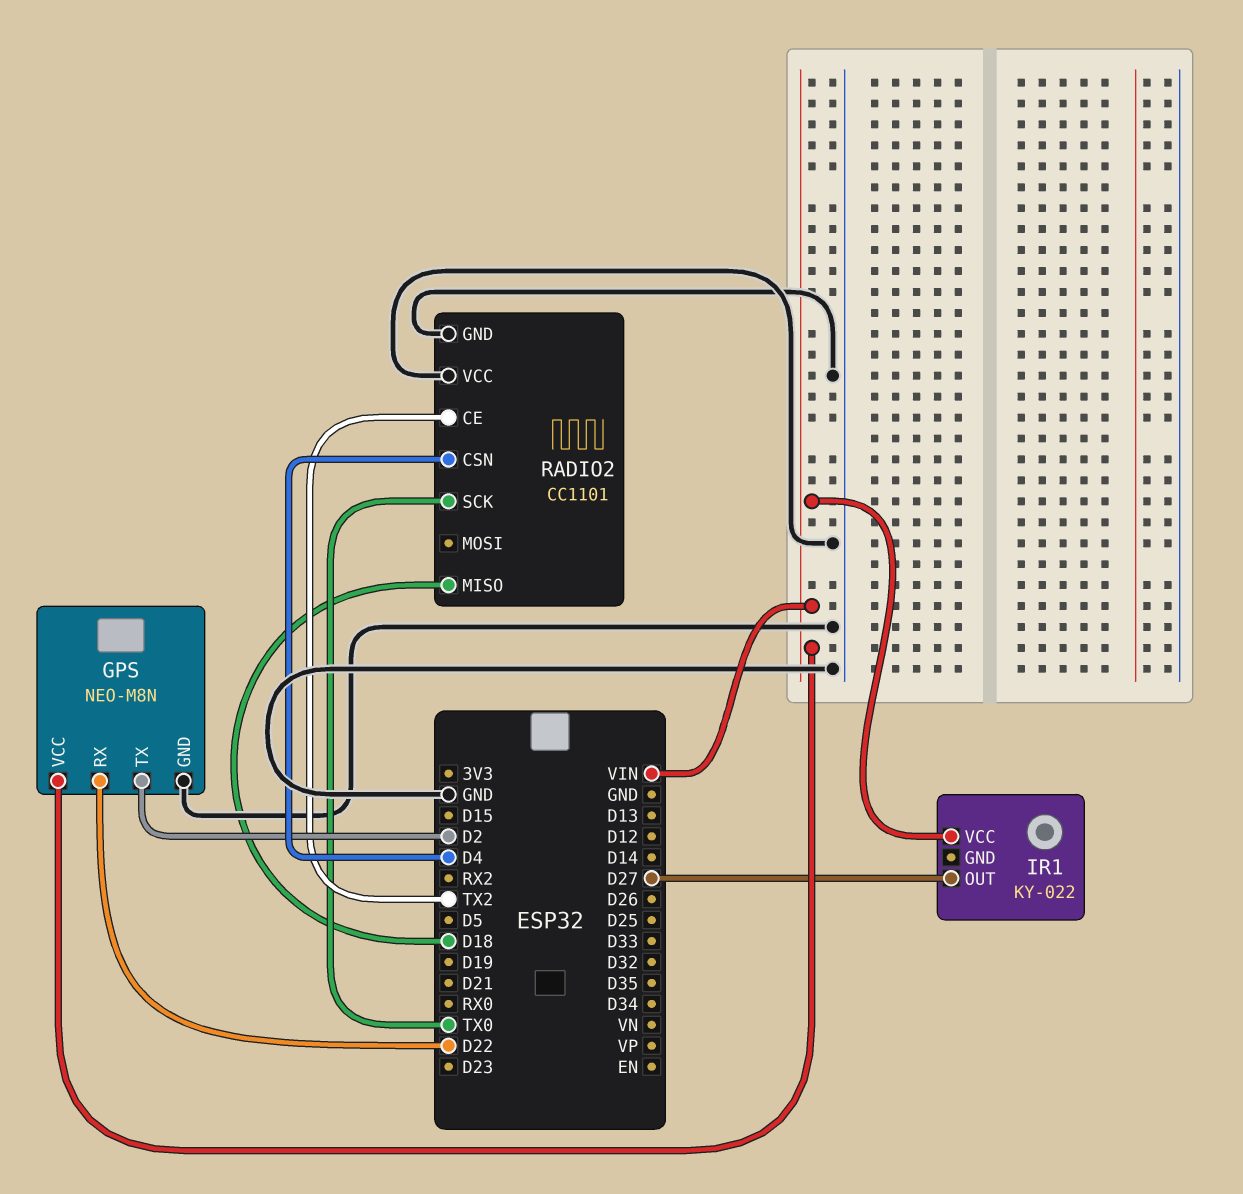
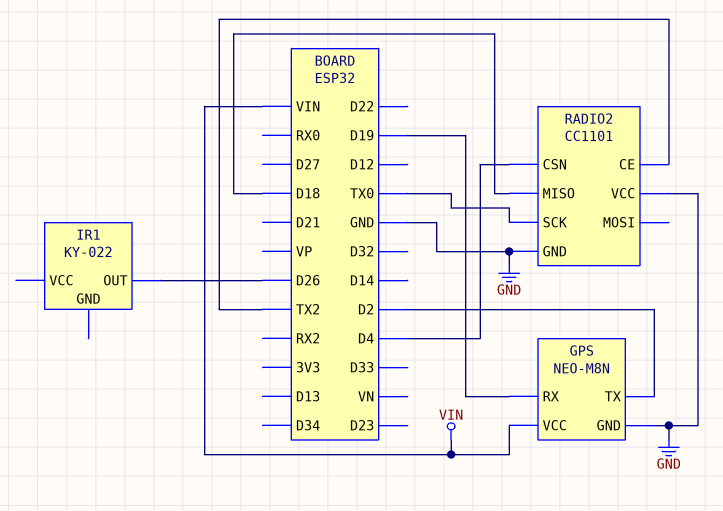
GPS pin RX: D22 -> D19
IR1 pin OUT: D27 -> D26
IR1 pin VCC: VIN -> none

